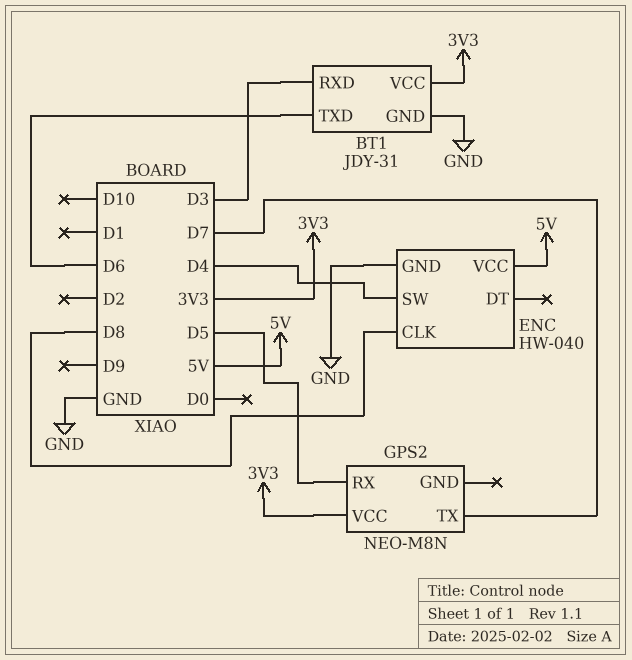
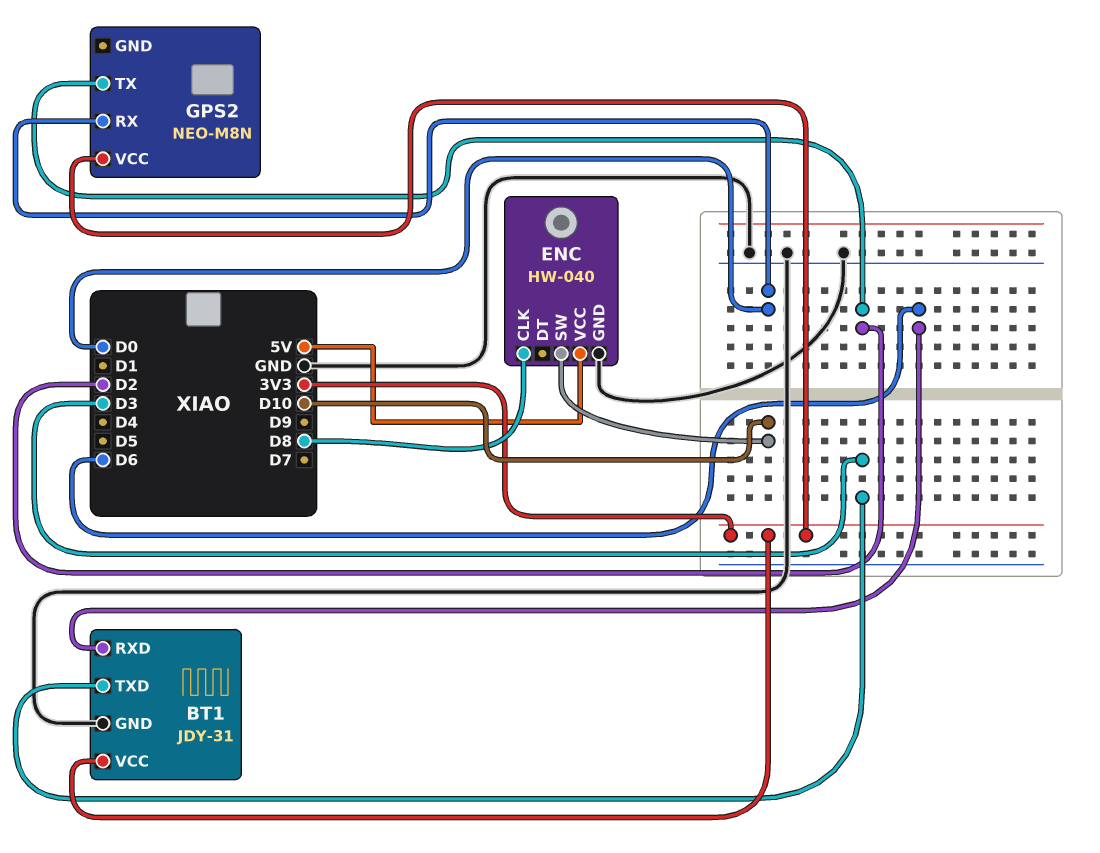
BT1 pin RXD: D3 -> D6
BT1 pin TXD: D6 -> D3
ENC pin SW: D4 -> D10
GPS2 pin RX: D5 -> D0
GPS2 pin TX: D7 -> D2

